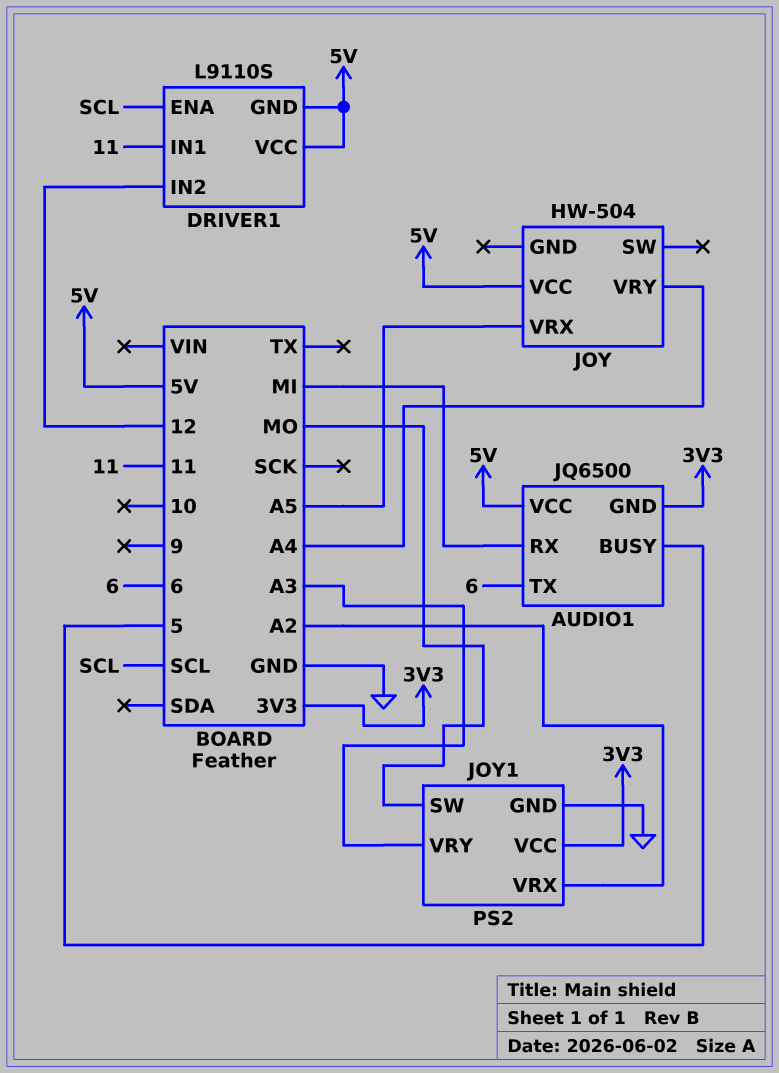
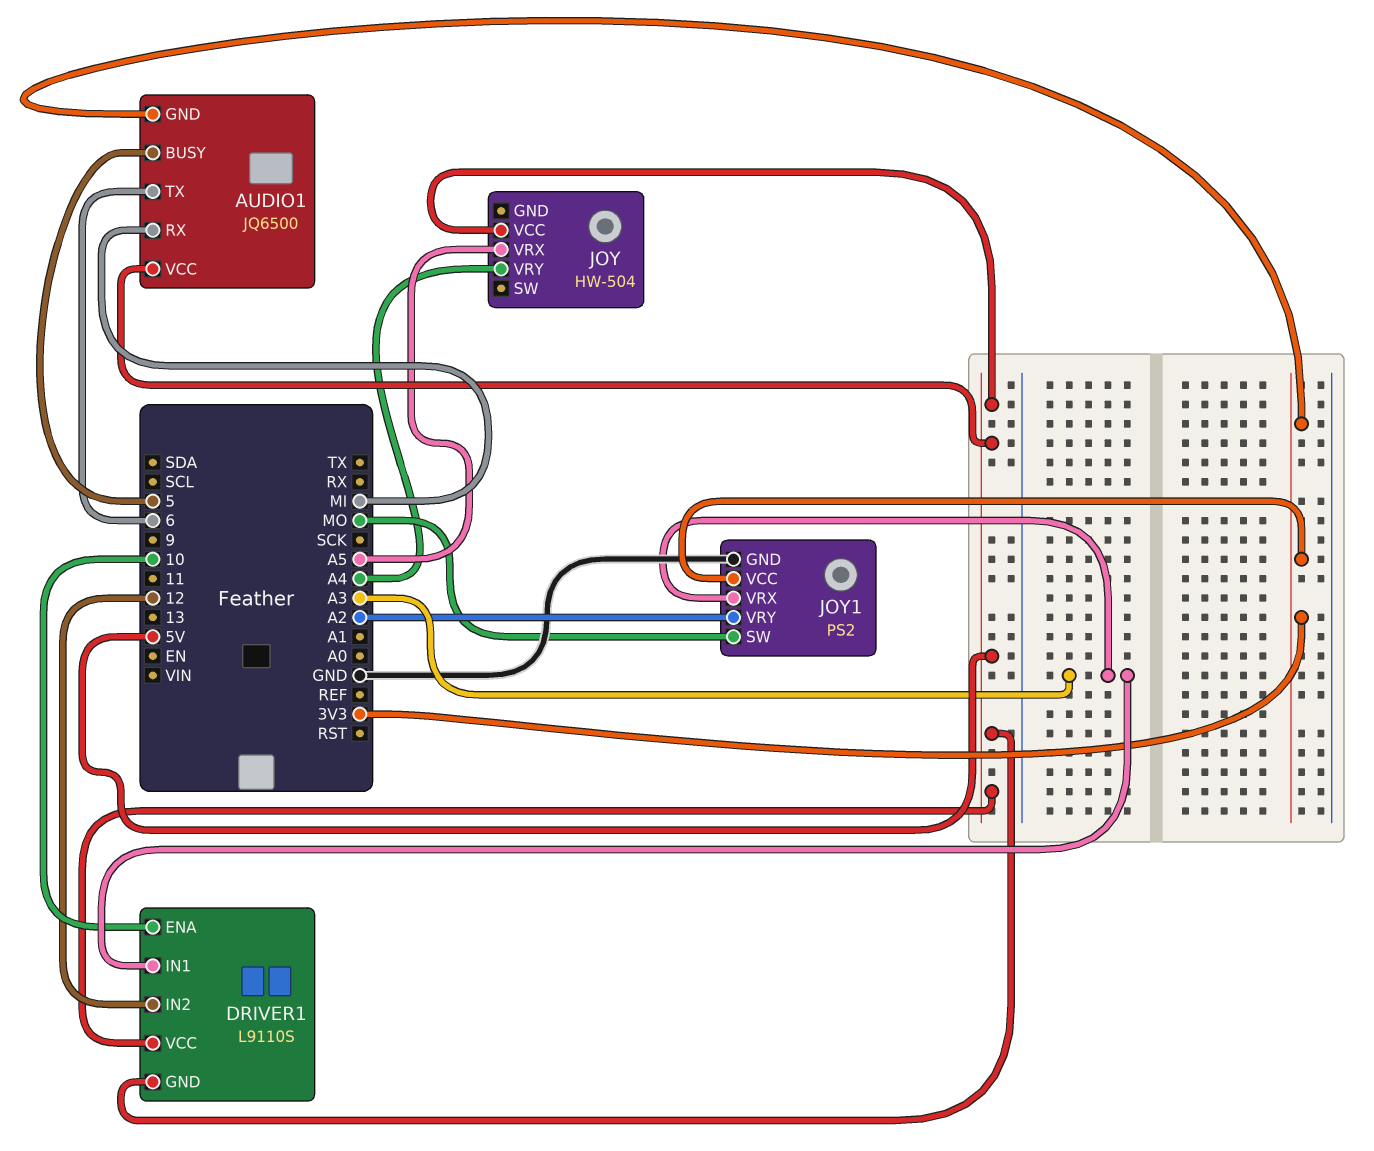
DRIVER1 pin ENA: SCL -> 10
DRIVER1 pin IN1: 11 -> A3
JOY1 pin VRX: A2 -> A3
JOY1 pin VRY: A3 -> A2

